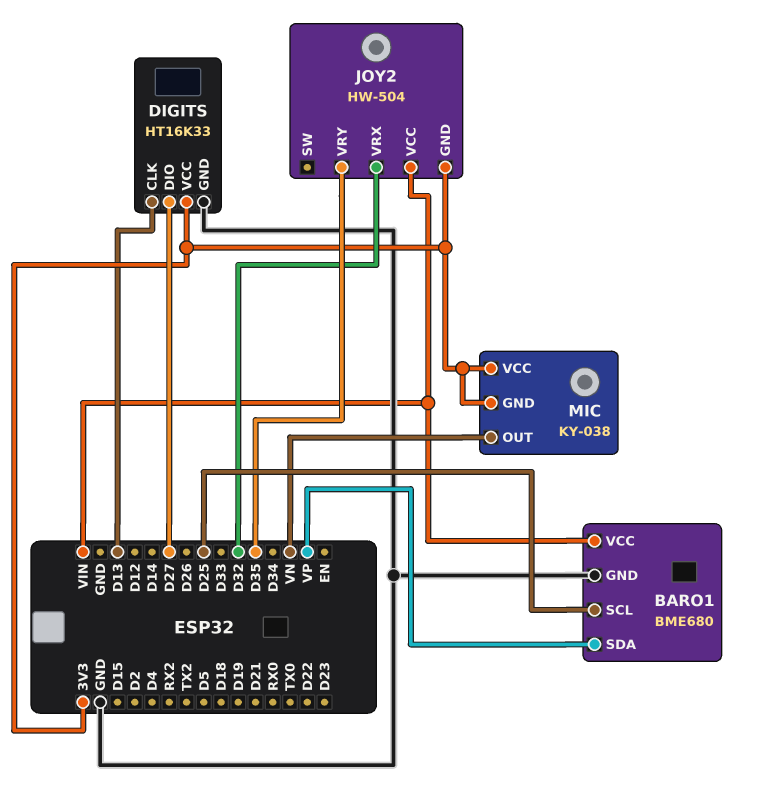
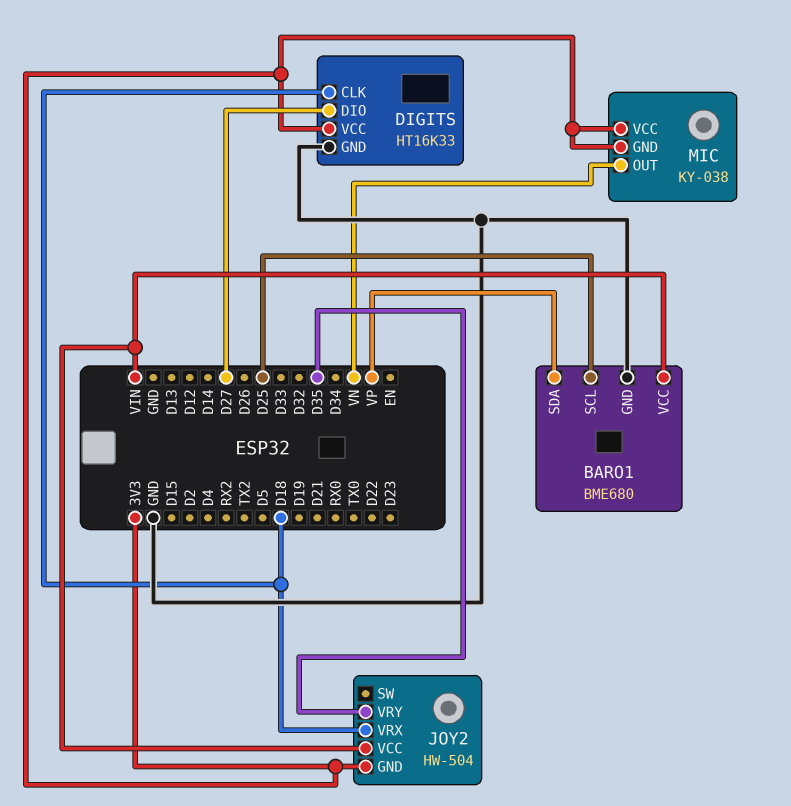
DIGITS pin CLK: D13 -> D18
JOY2 pin VRX: D32 -> D18

